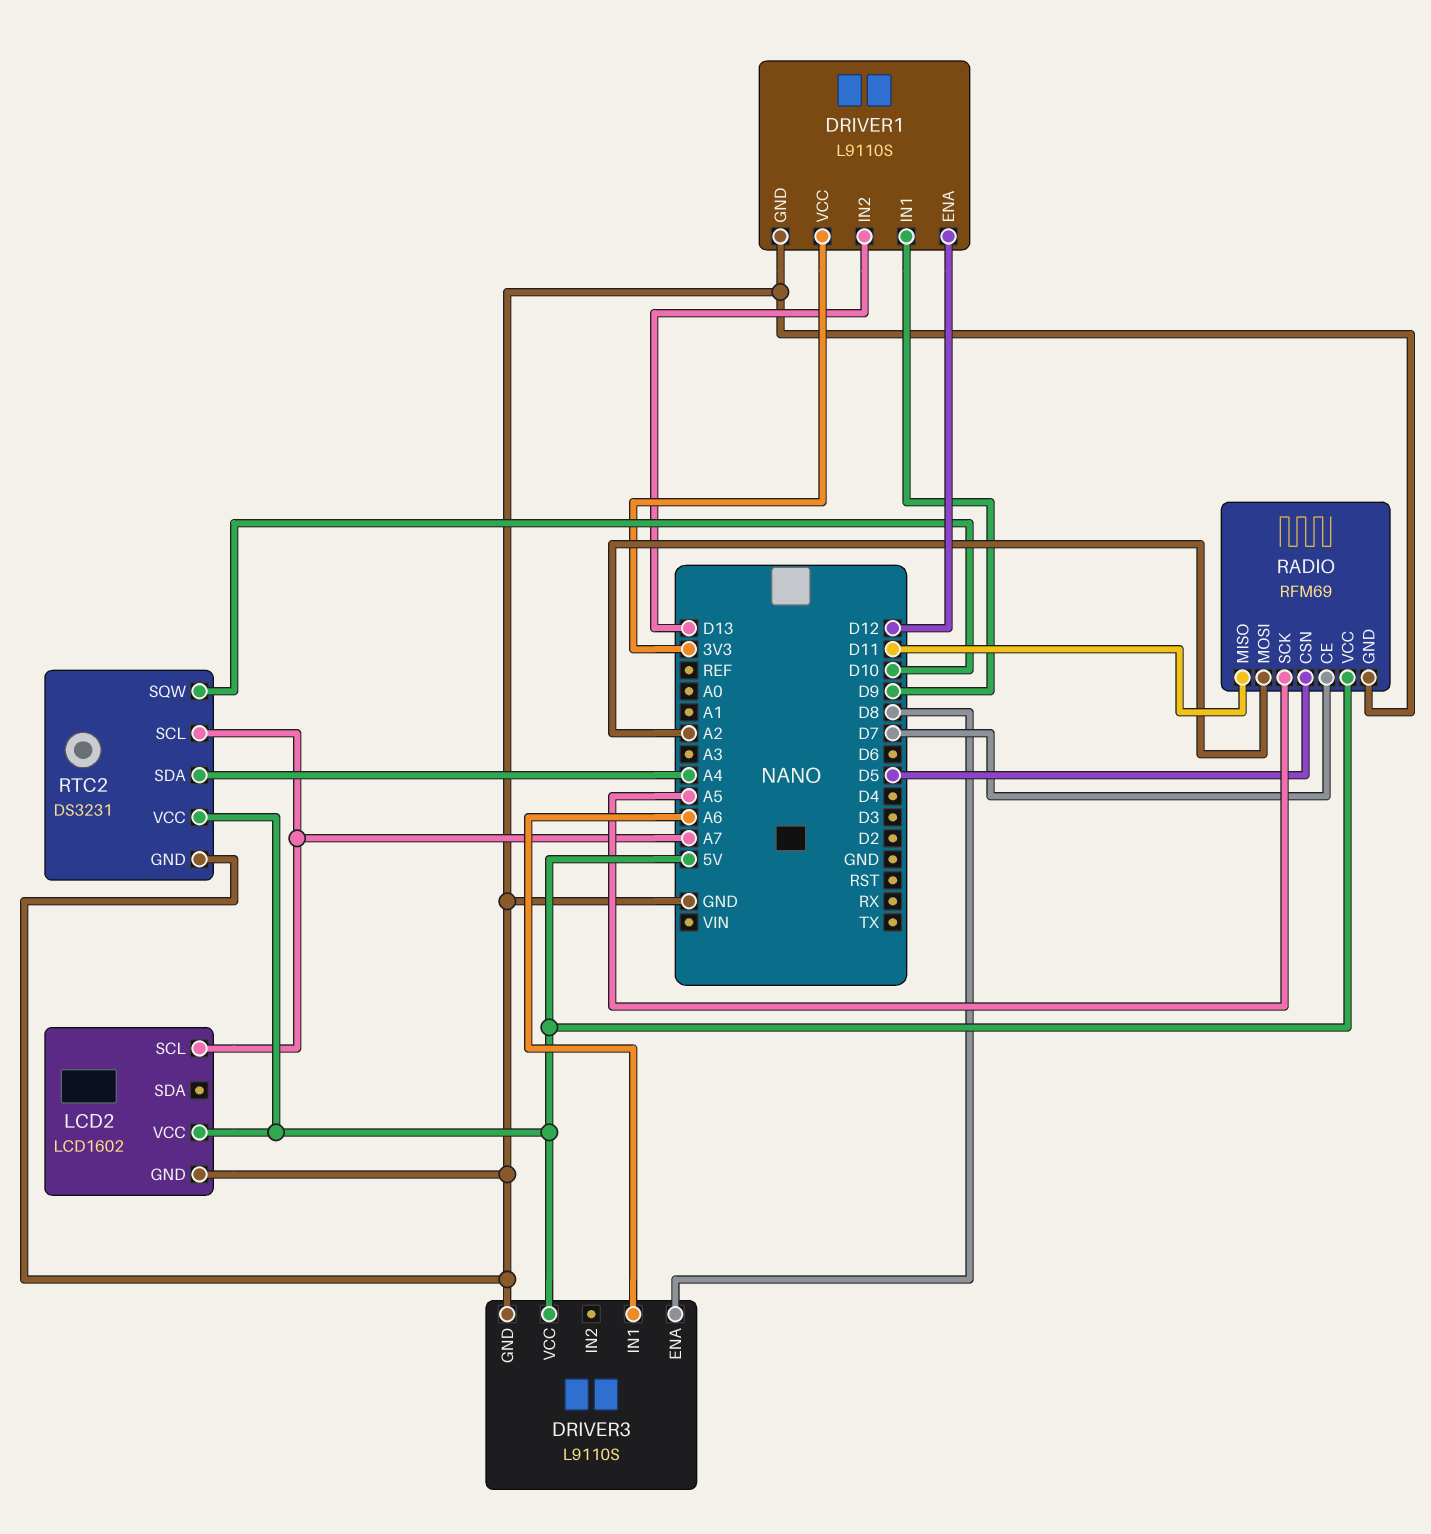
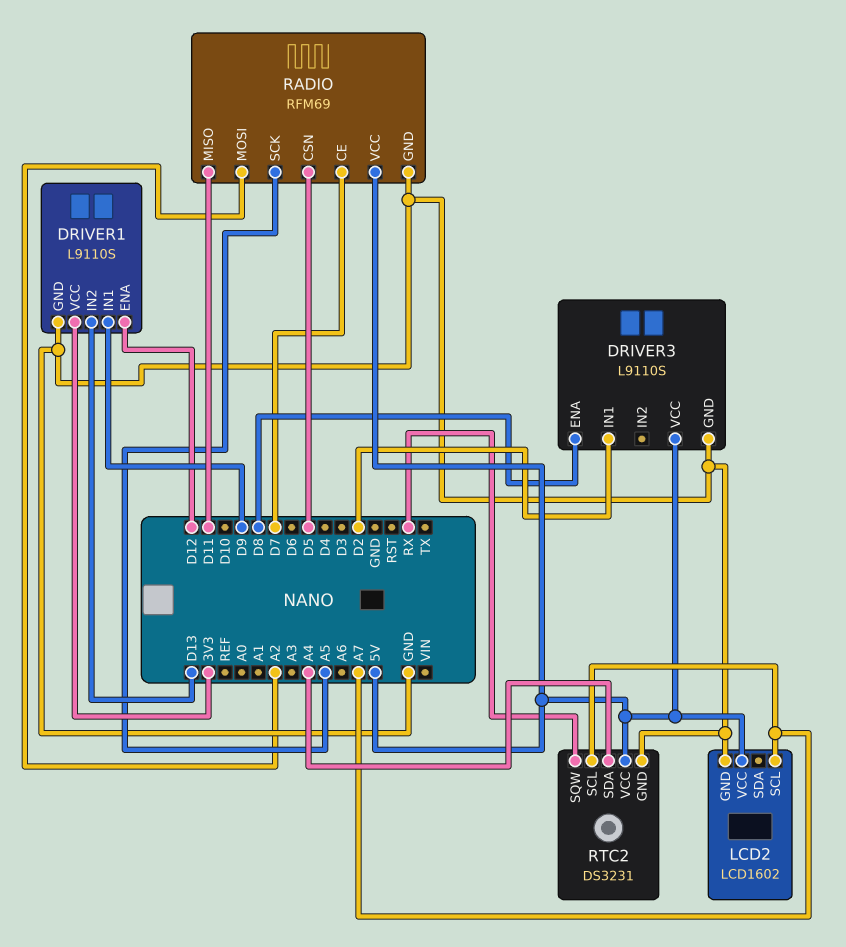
DRIVER3 pin IN1: A6 -> D2
RTC2 pin SQW: D10 -> RX

